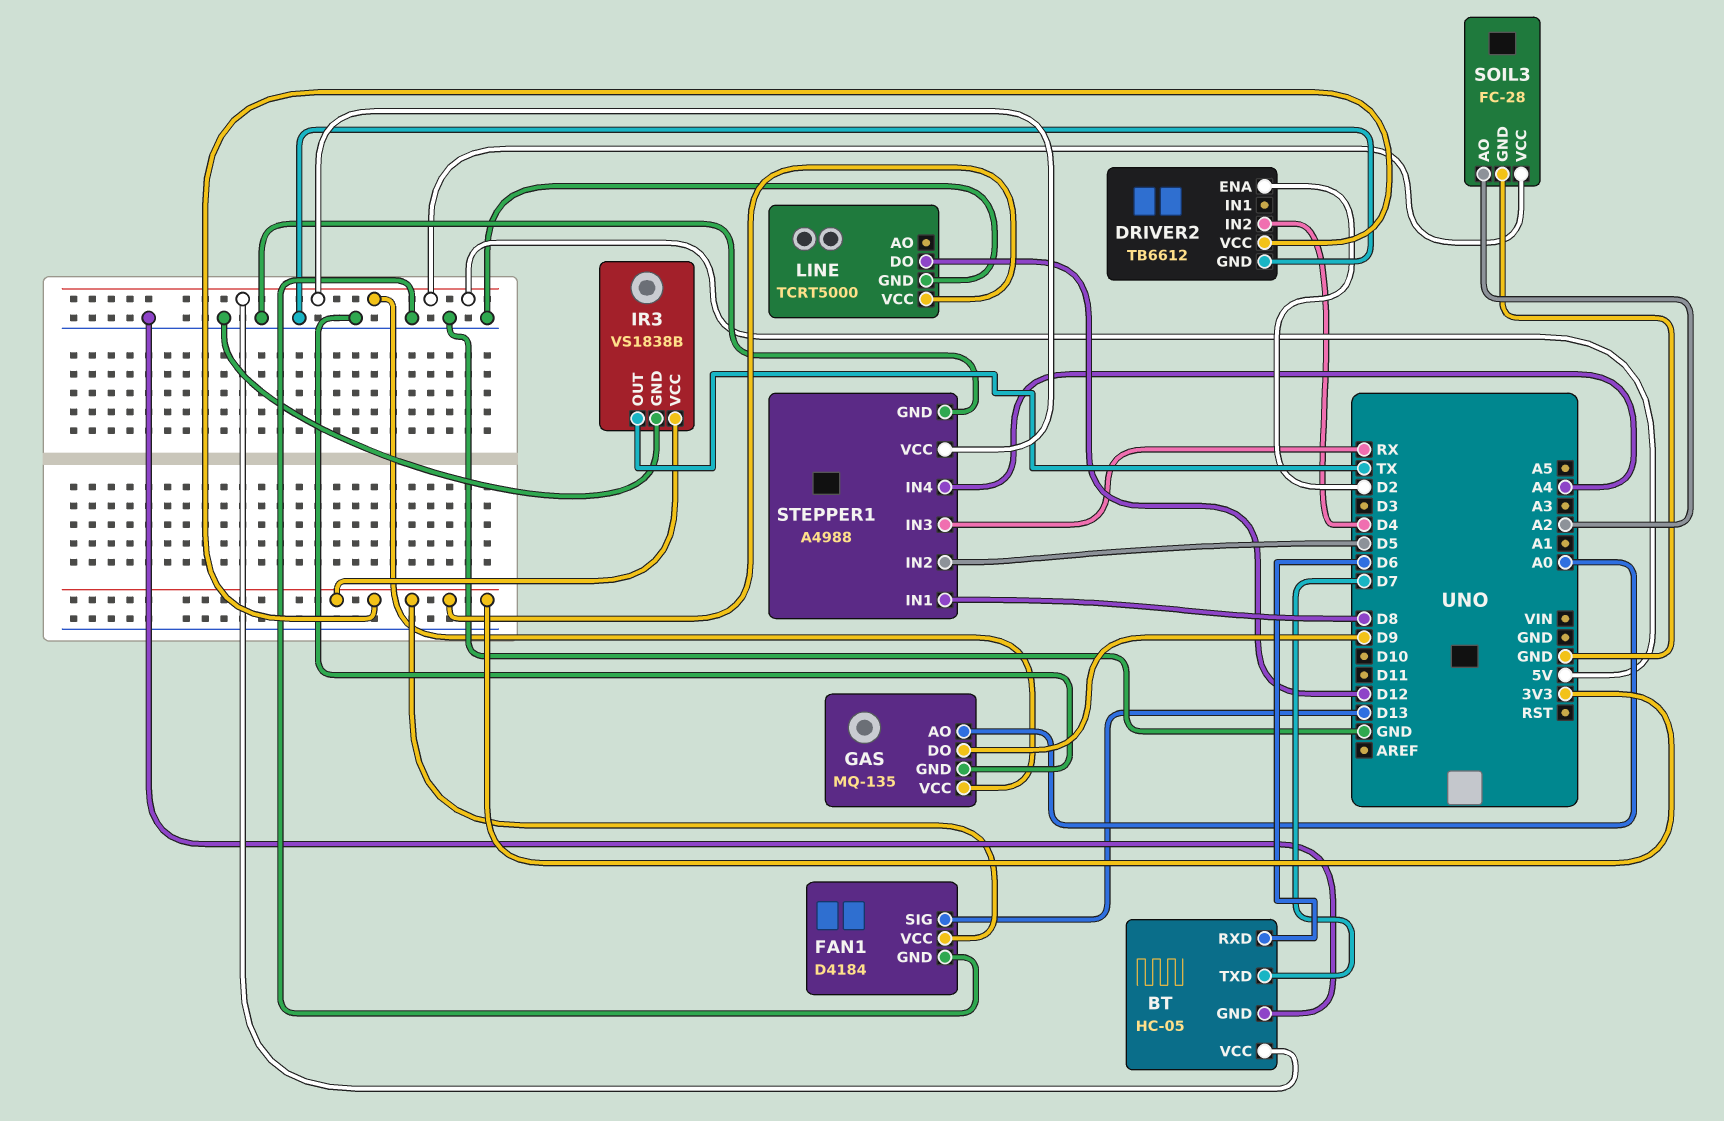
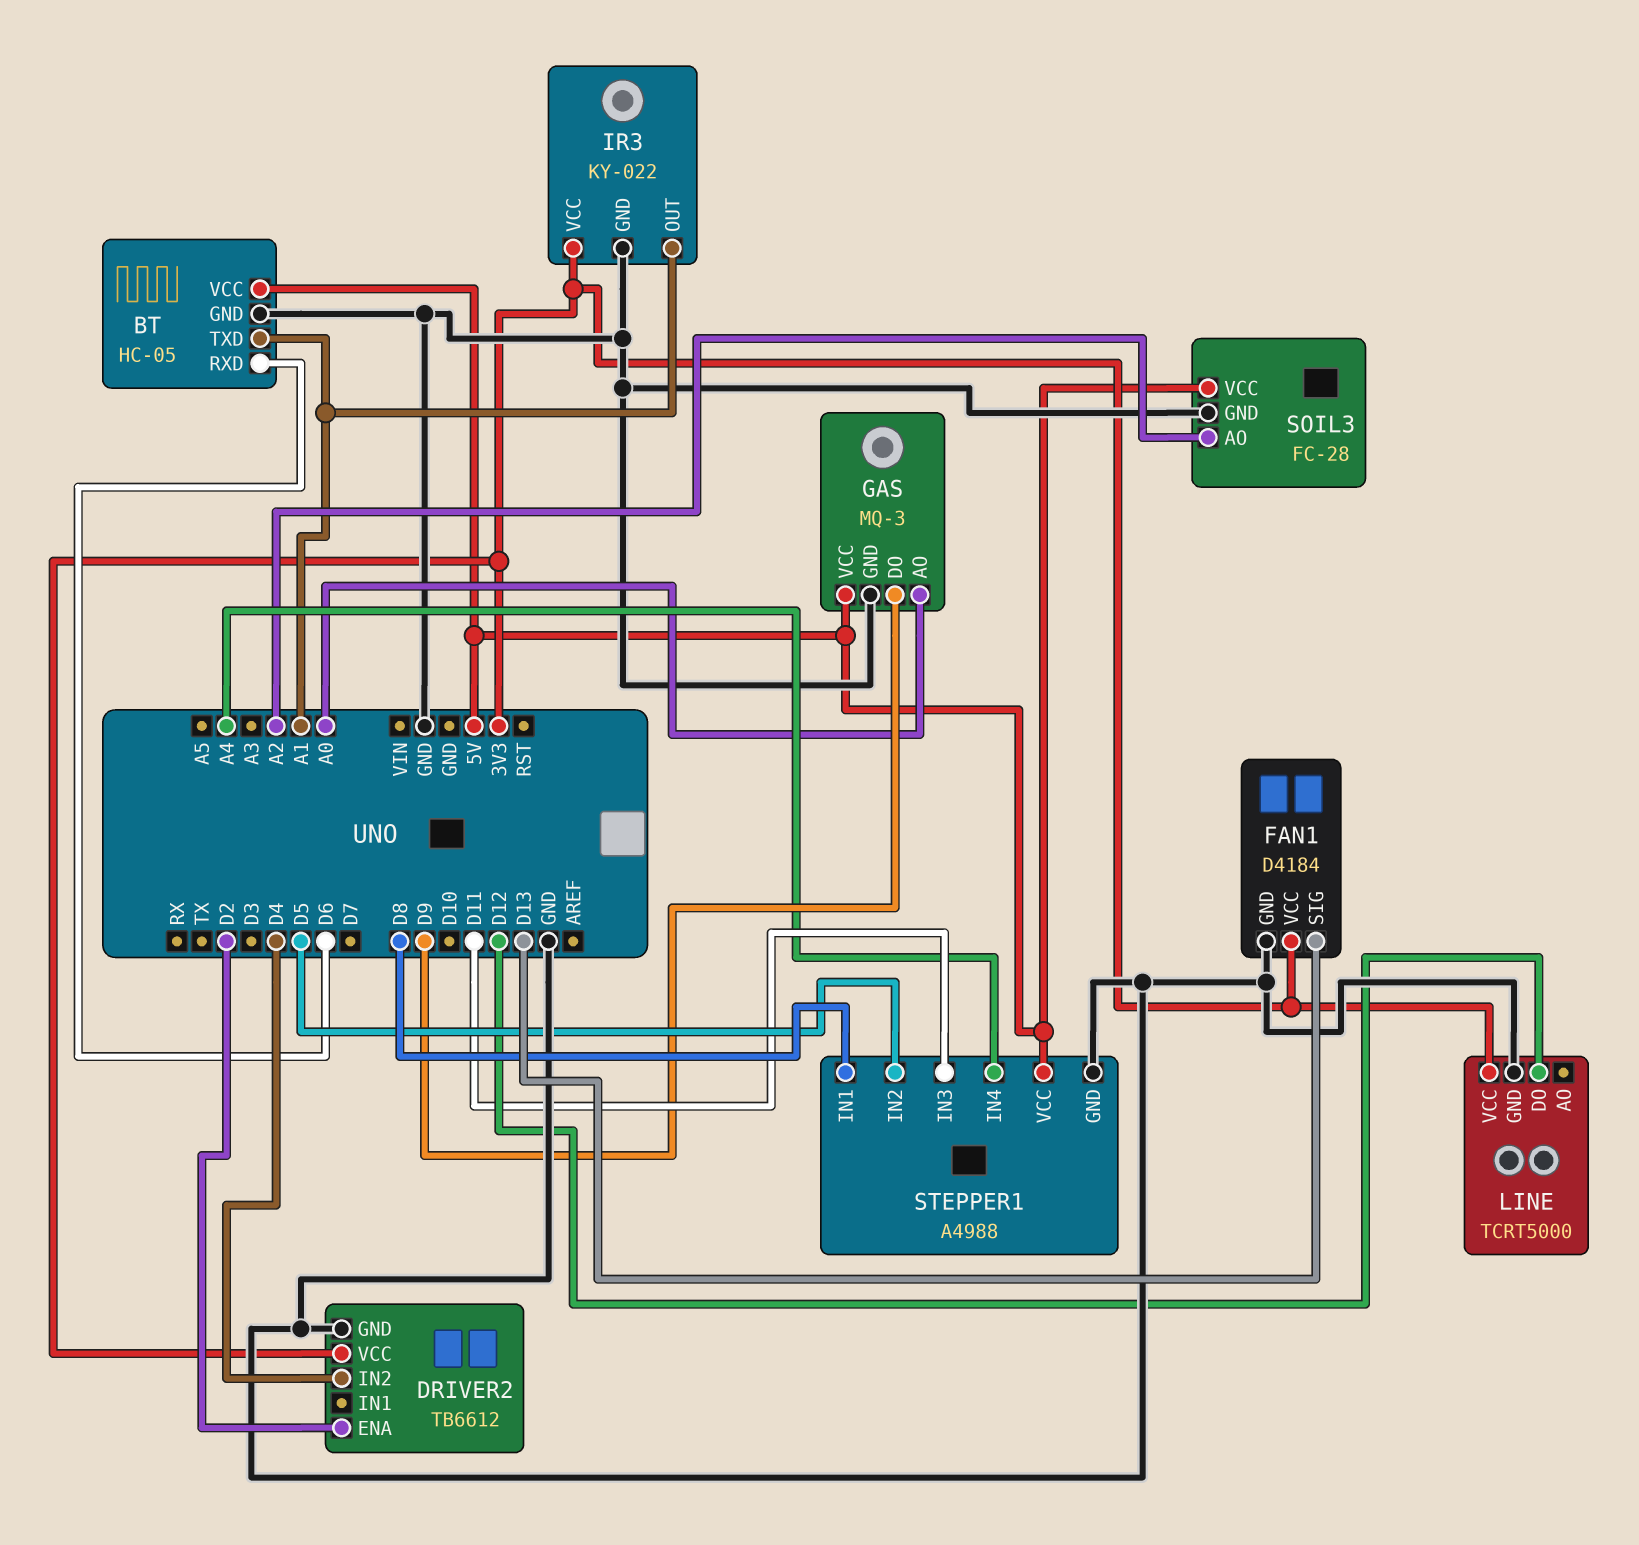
BT pin TXD: D7 -> A1
GAS: MQ-135 -> MQ-3
IR3: VS1838B -> KY-022
IR3 pin OUT: TX -> A1
STEPPER1 pin IN3: RX -> D11

